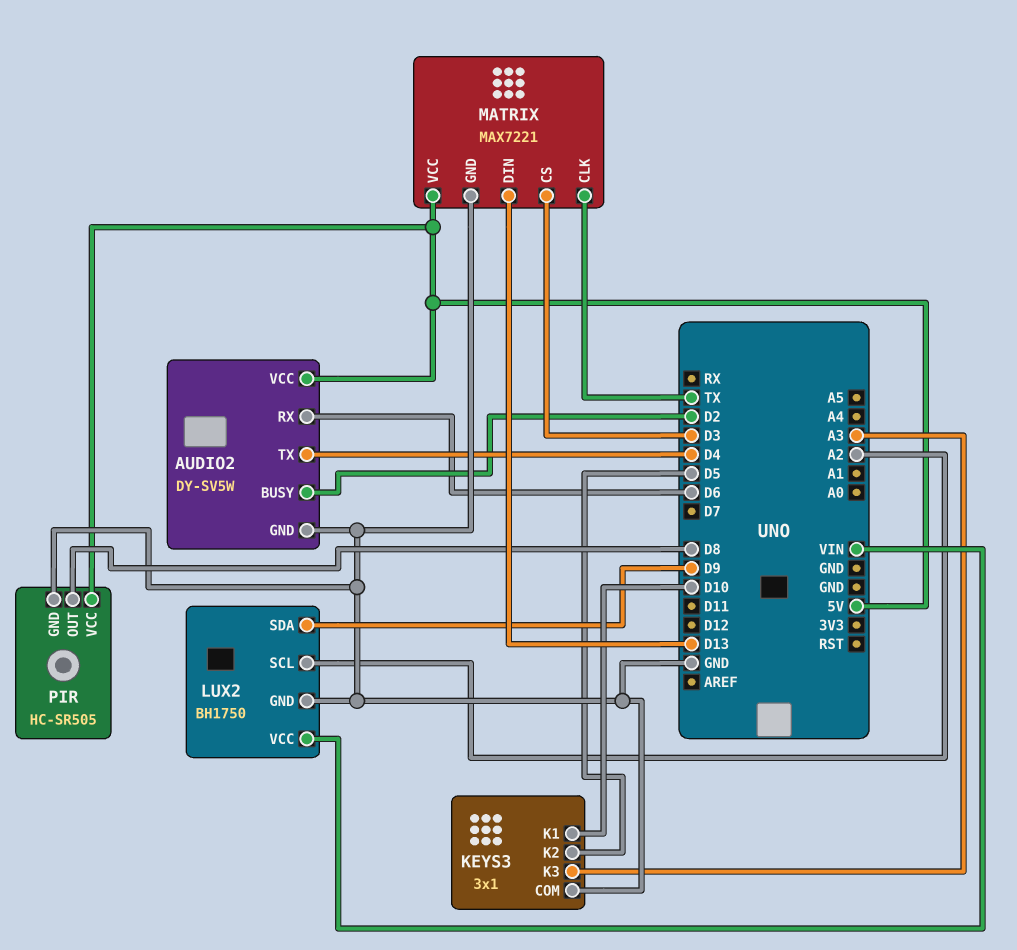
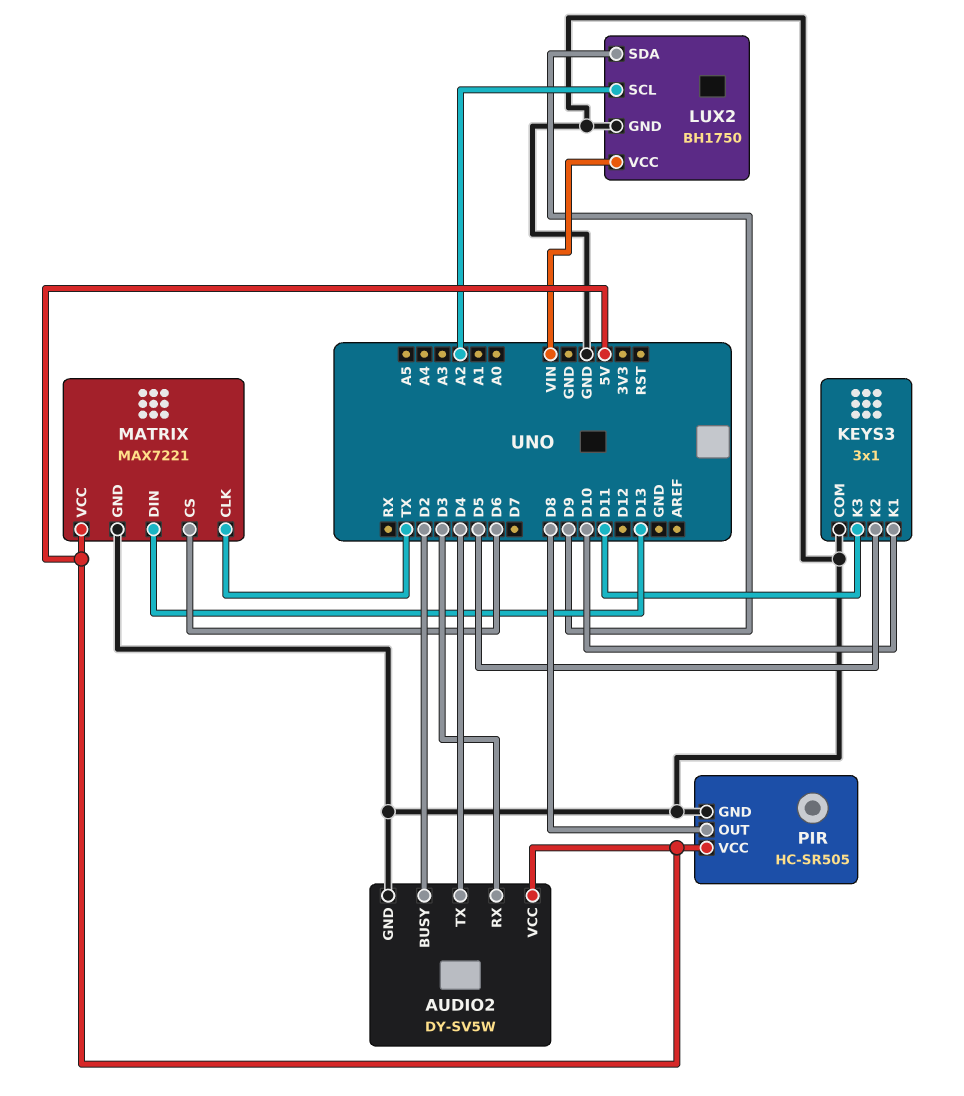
AUDIO2 pin RX: D6 -> D3
KEYS3 pin K3: A3 -> D11
MATRIX pin CS: D3 -> D6

